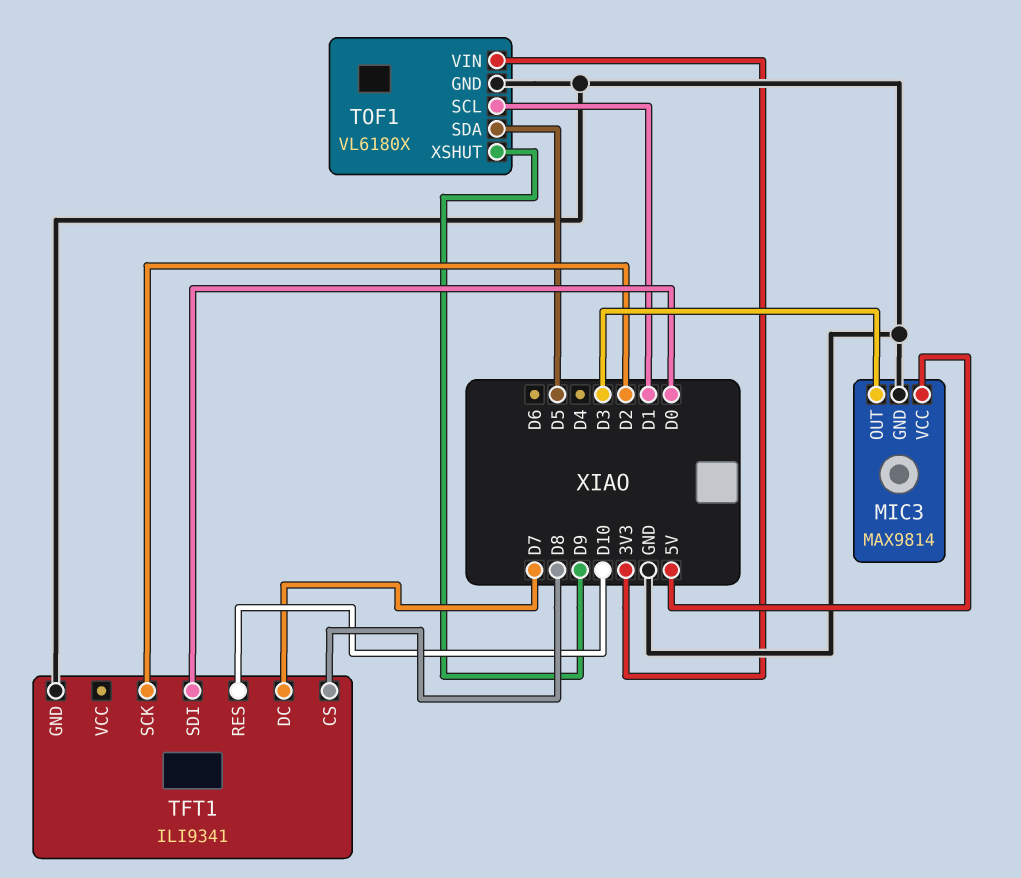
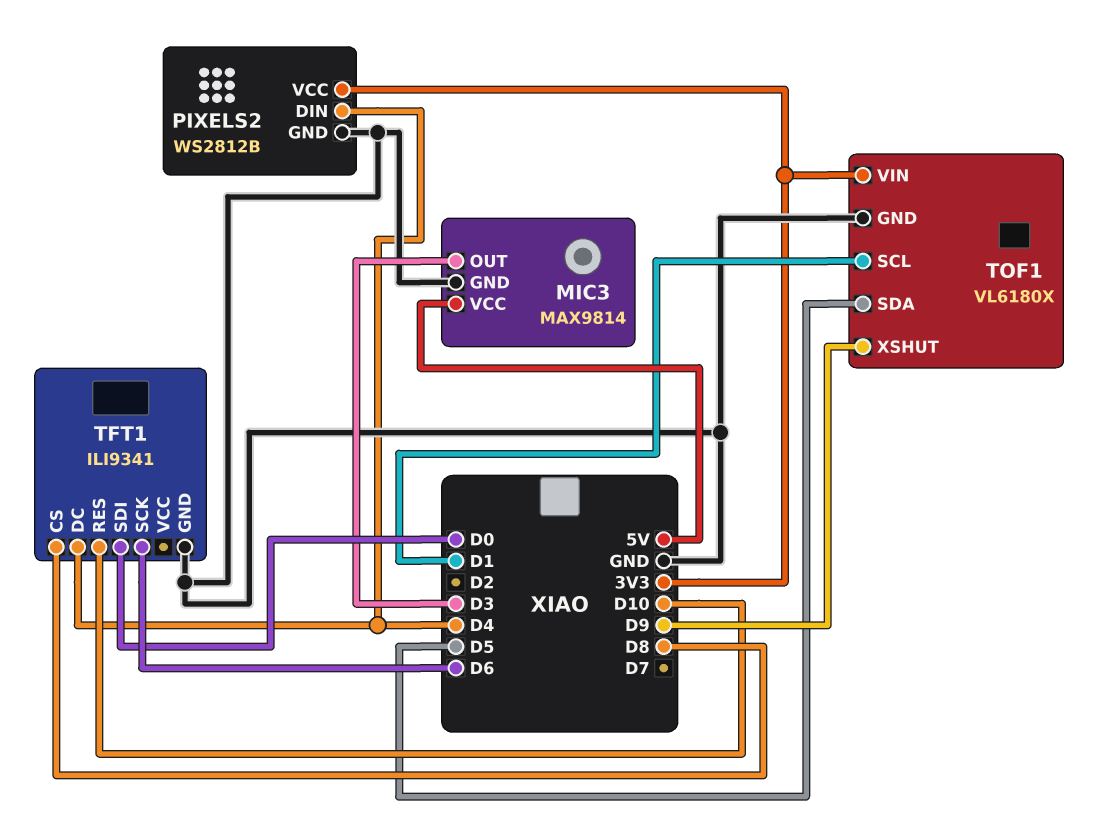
PIXELS2: none -> WS2812B
PIXELS2 pin DIN: none -> D4
PIXELS2 pin GND: none -> GND
PIXELS2 pin VCC: none -> 3V3
TFT1 pin DC: D7 -> D4
TFT1 pin SCK: D2 -> D6

